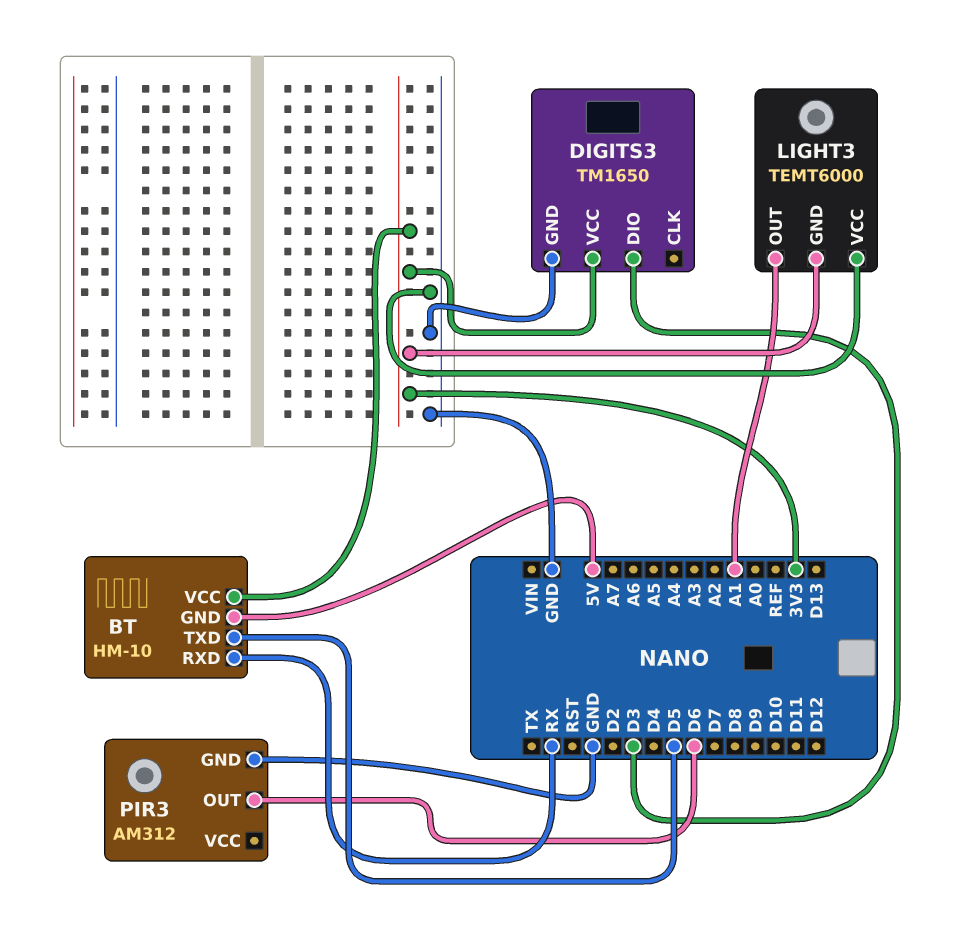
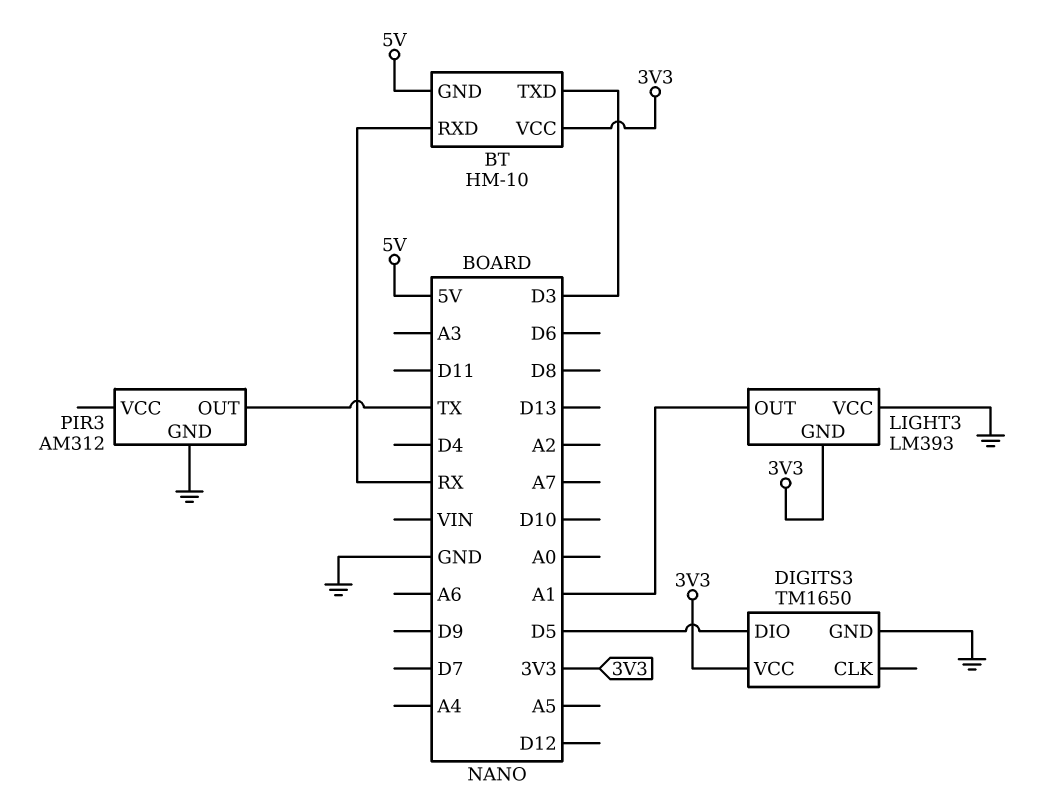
BT pin TXD: D5 -> D3
DIGITS3 pin DIO: D3 -> D5
LIGHT3: TEMT6000 -> LM393
PIR3 pin OUT: D6 -> TX

